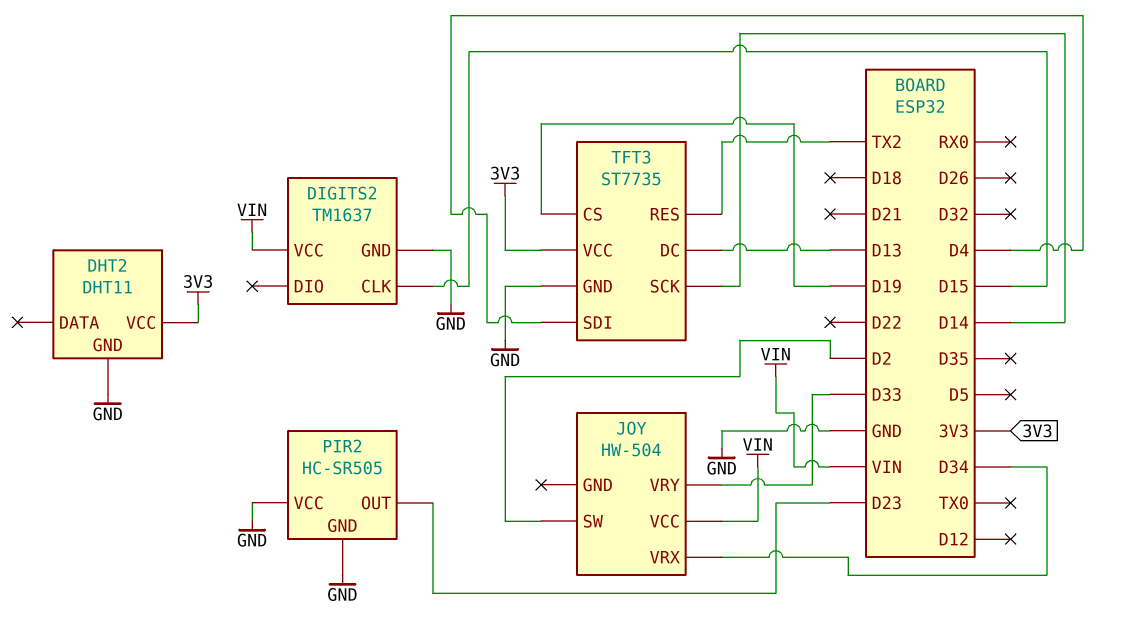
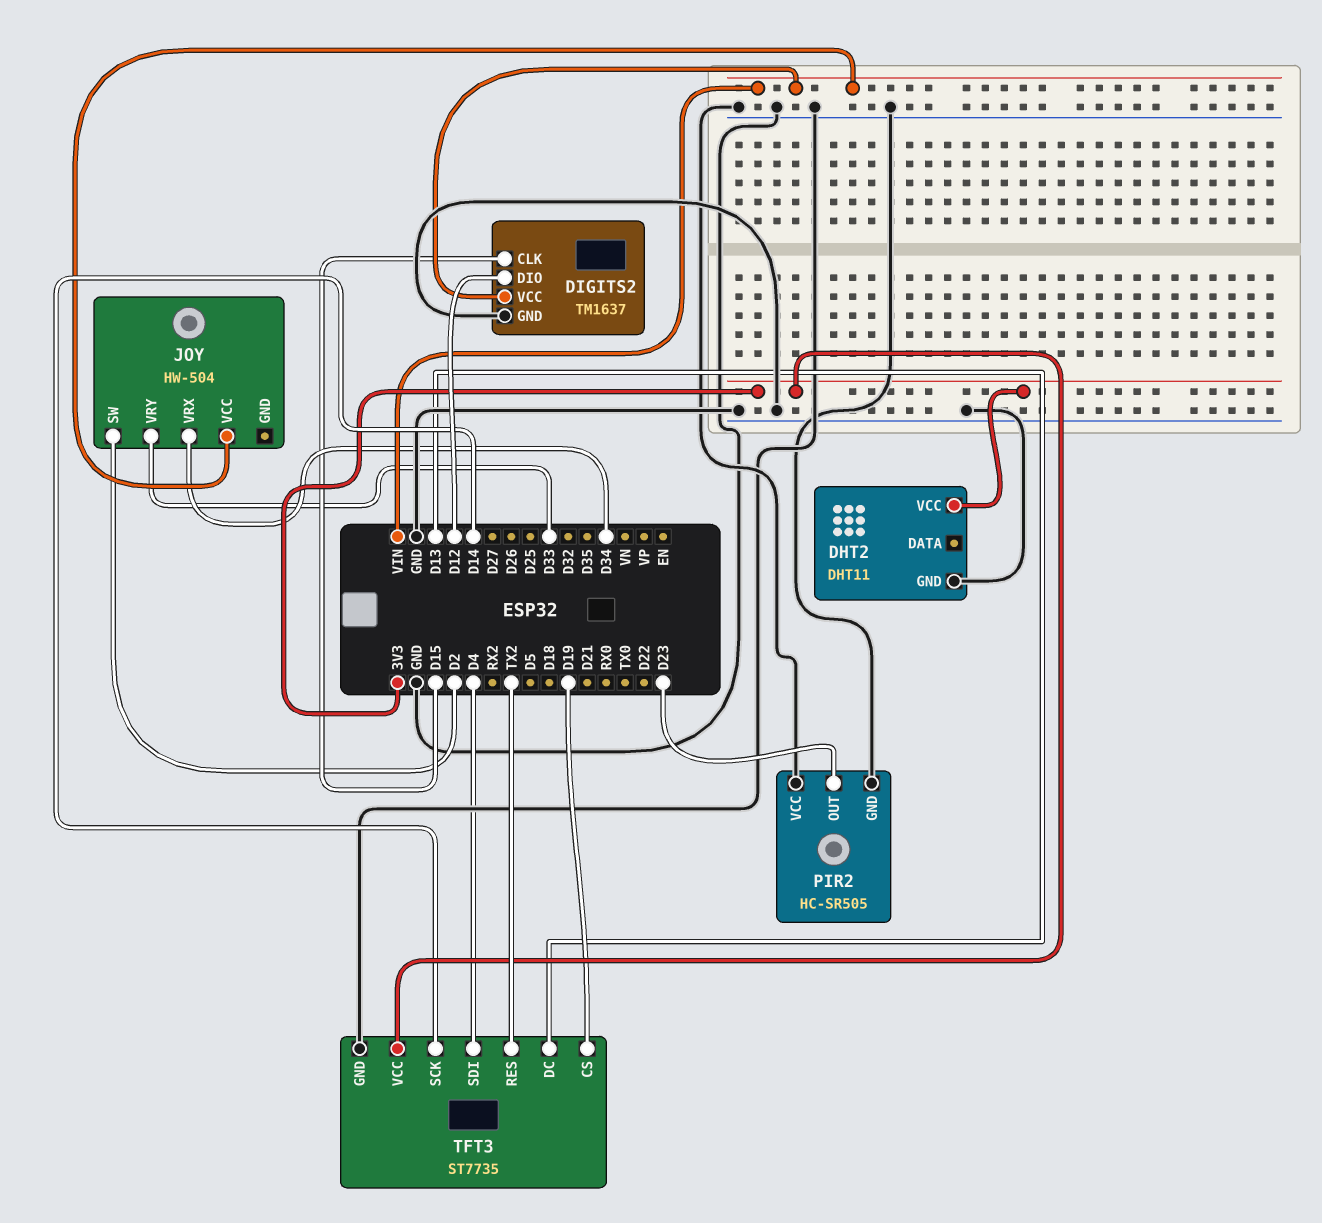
DIGITS2 pin DIO: none -> D12

